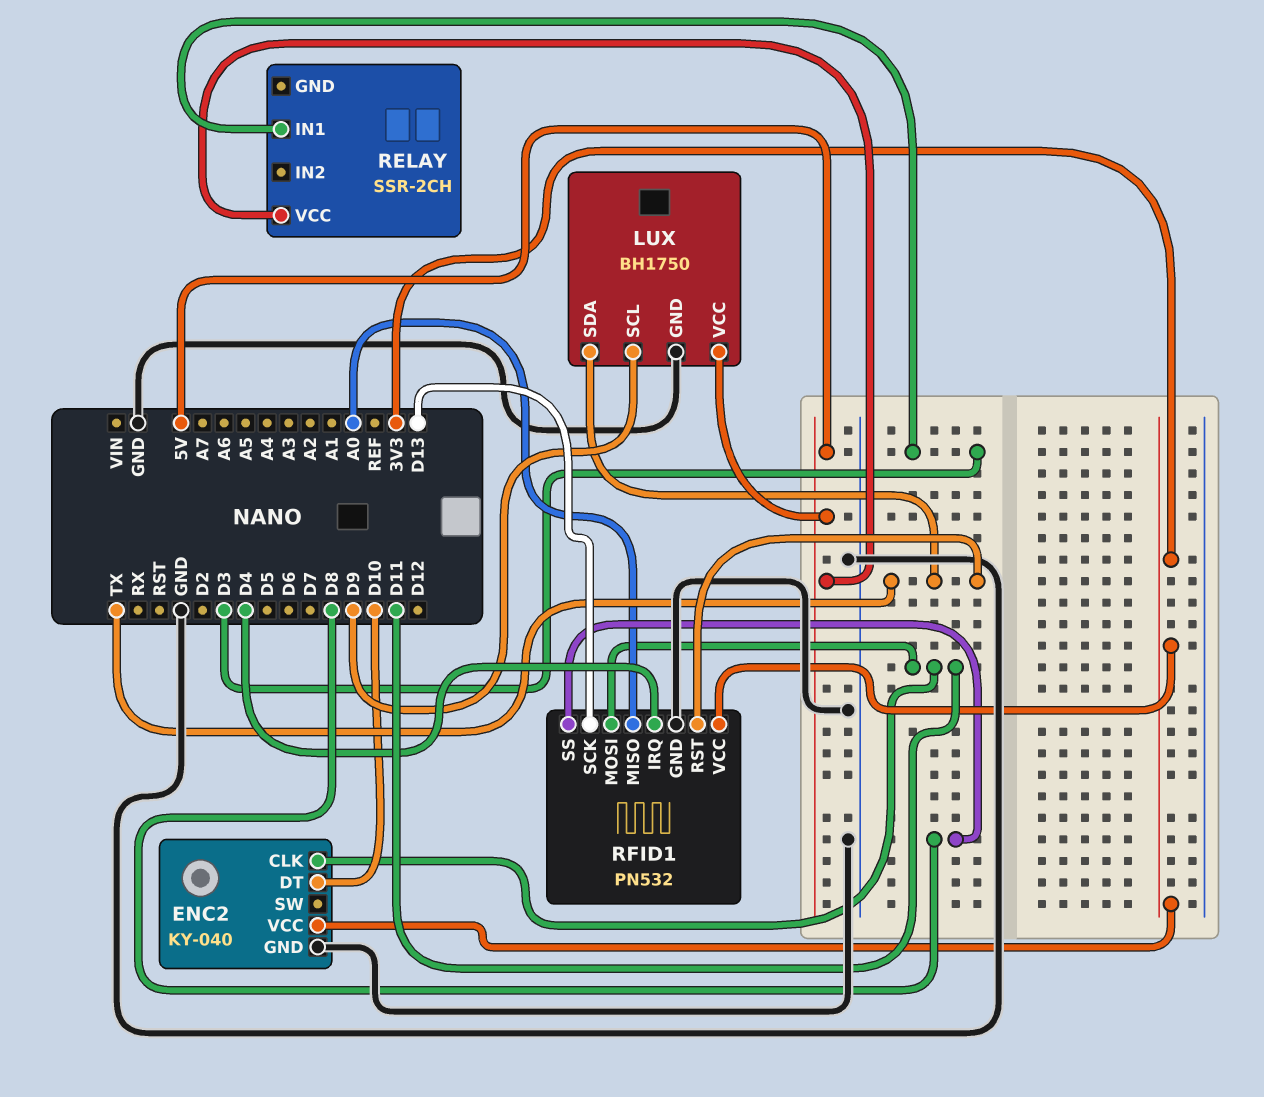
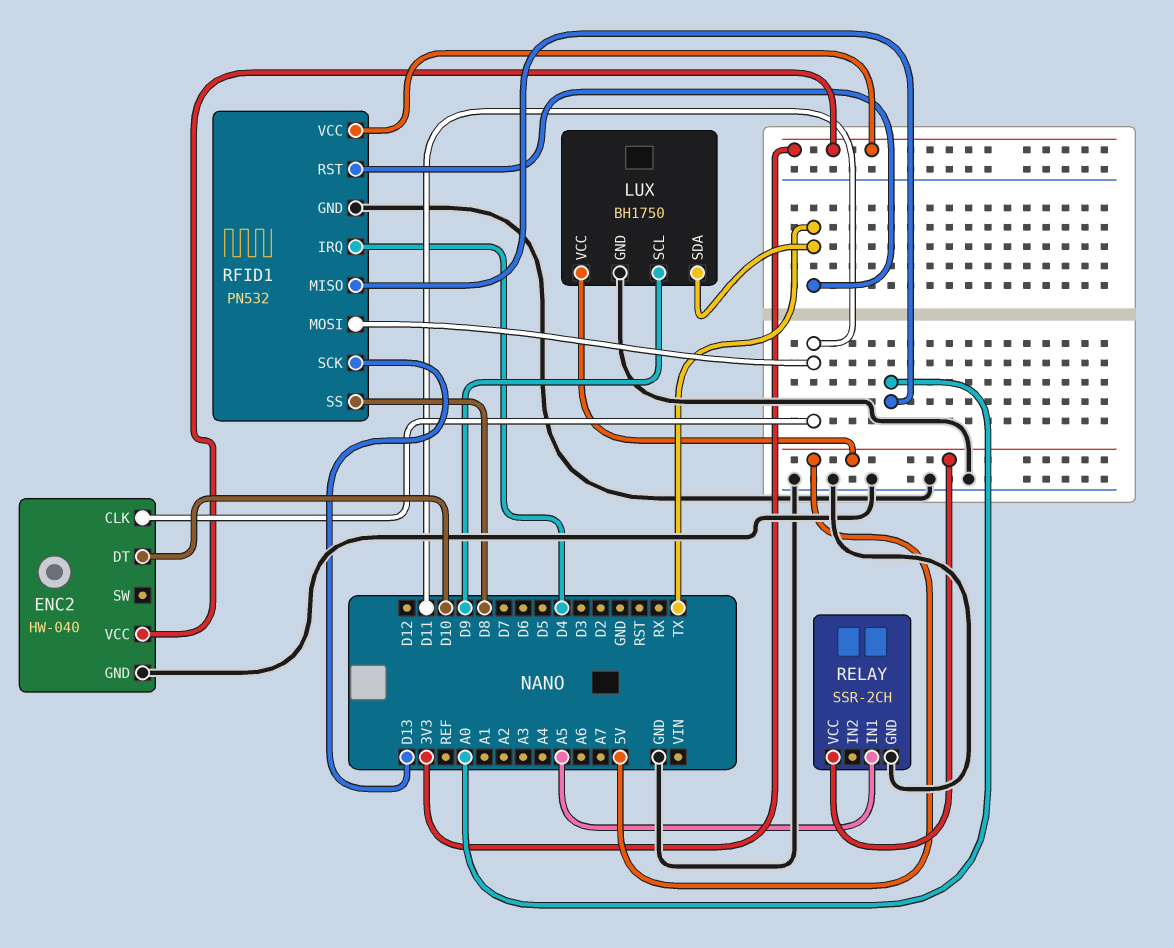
ENC2: KY-040 -> HW-040
RELAY pin GND: none -> GND
RELAY pin IN1: D3 -> A5

